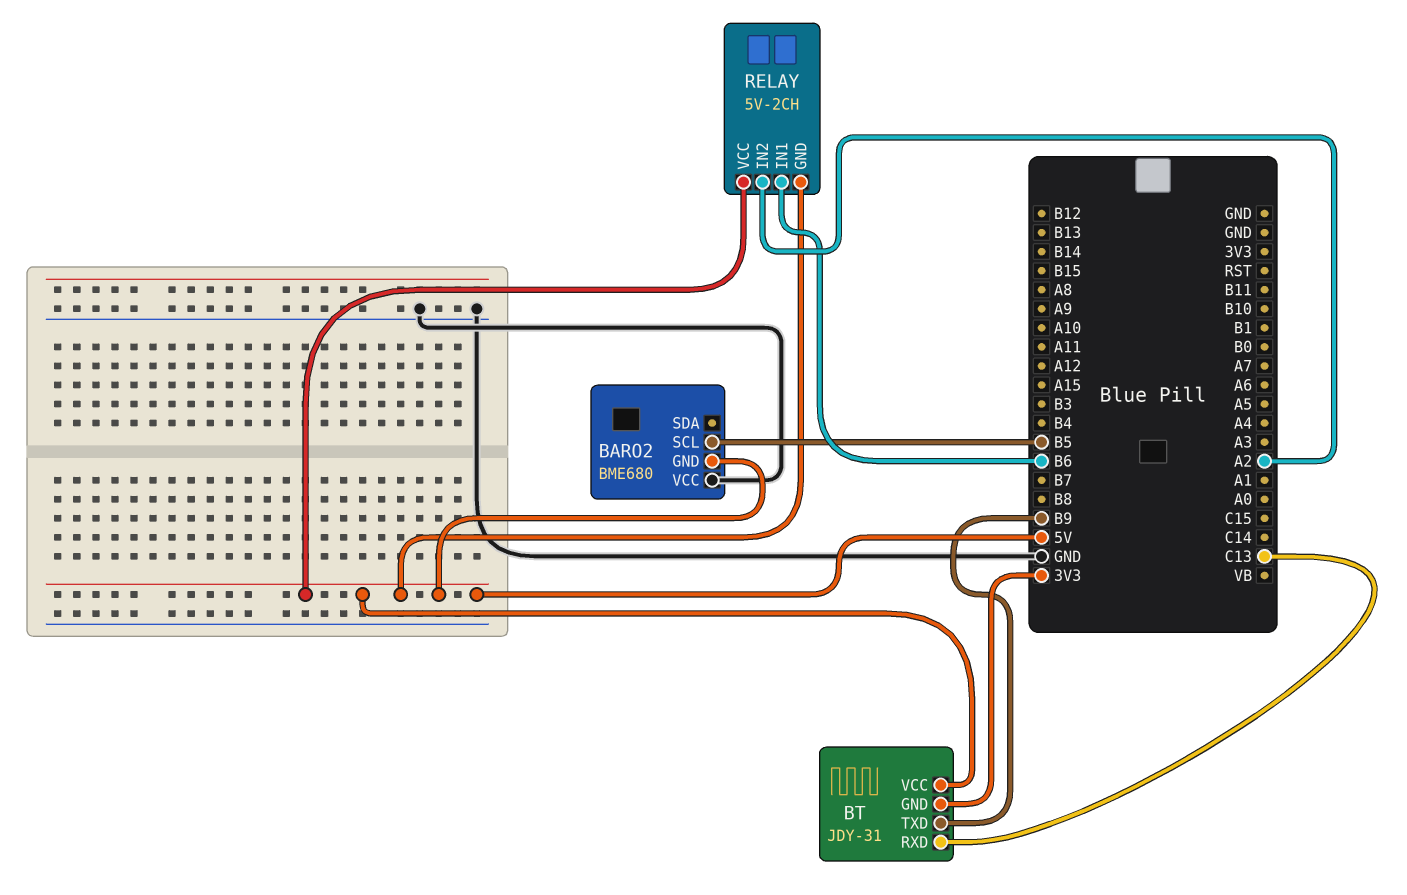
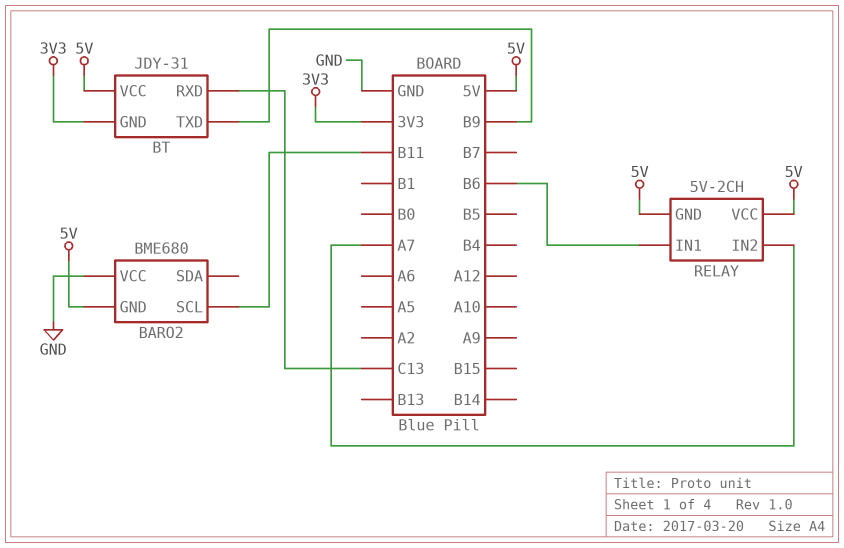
BARO2 pin SCL: B5 -> B11
RELAY pin IN2: A2 -> A7

